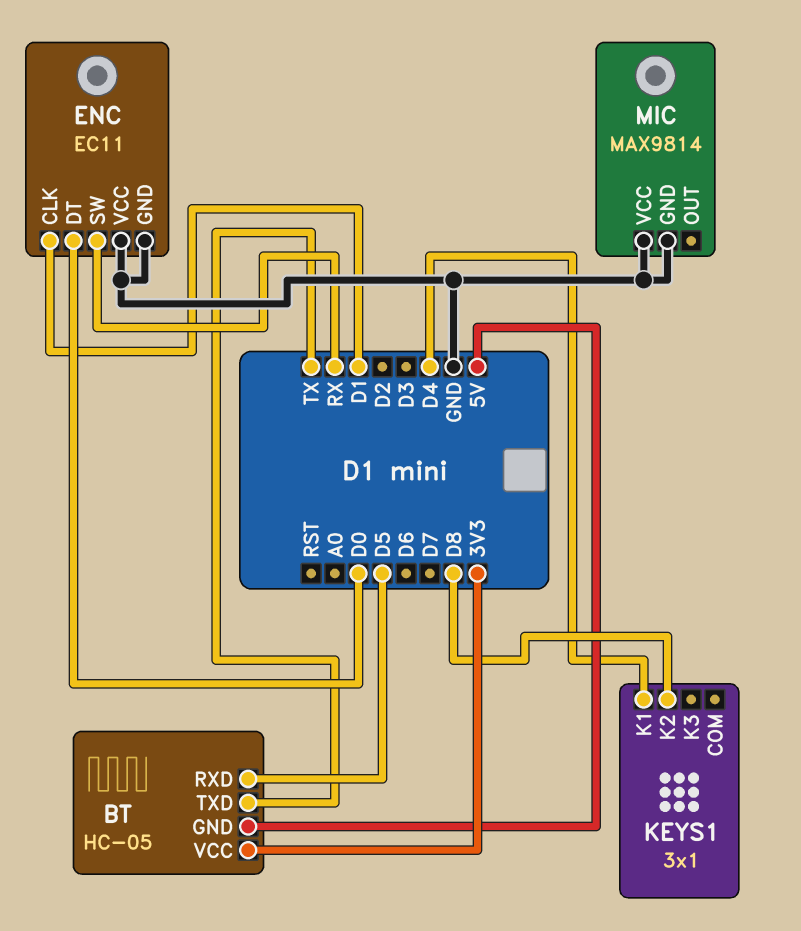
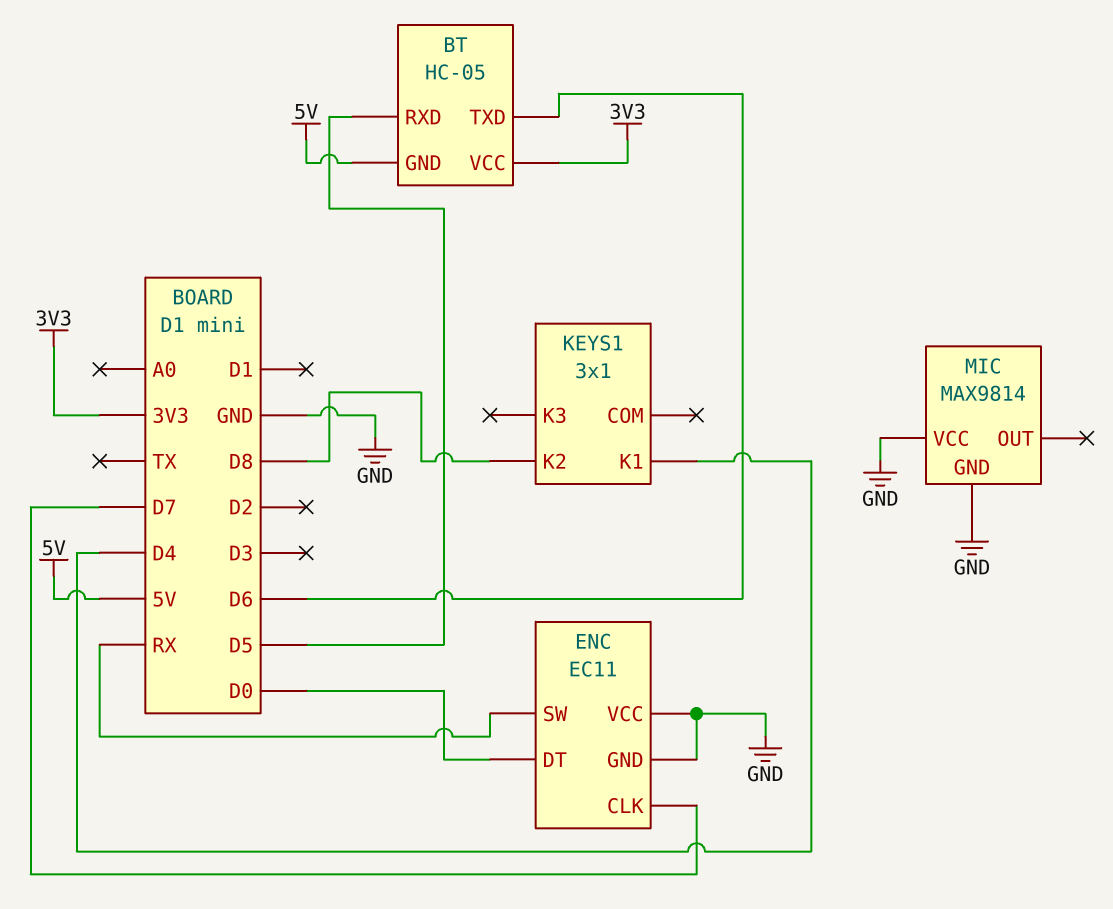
BT pin TXD: TX -> D6
ENC pin CLK: D1 -> D7

